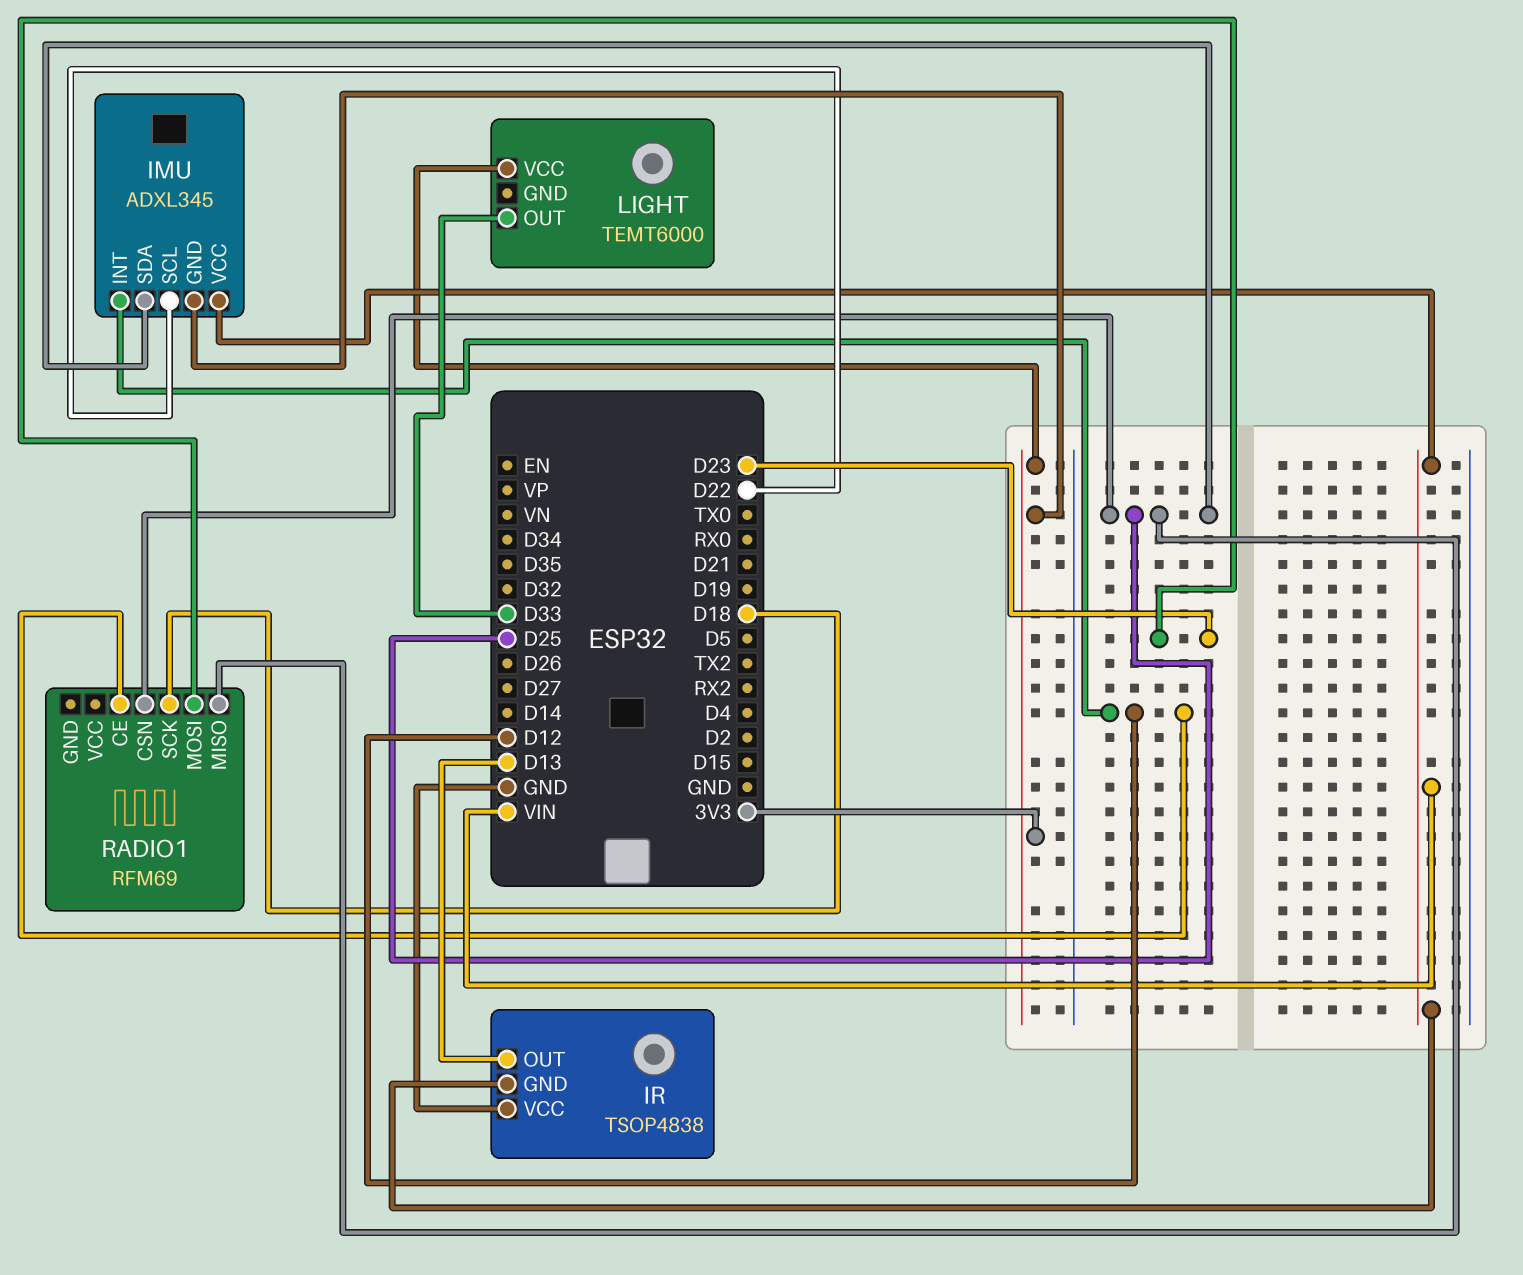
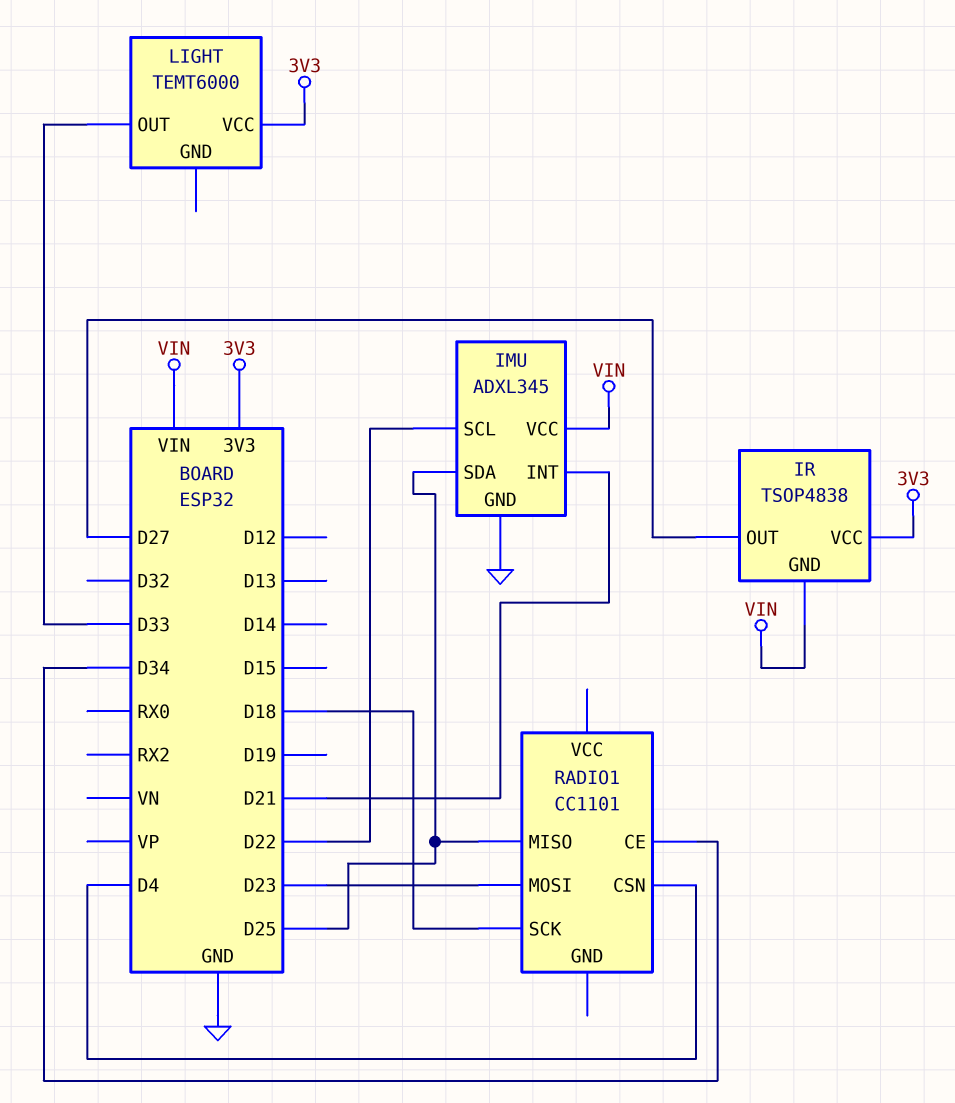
IMU pin GND: 3V3 -> GND
IMU pin INT: D12 -> D21
IR pin OUT: D13 -> D27
IR pin VCC: GND -> 3V3
RADIO1: RFM69 -> CC1101
RADIO1 pin CE: D12 -> D34
RADIO1 pin CSN: D25 -> D4

